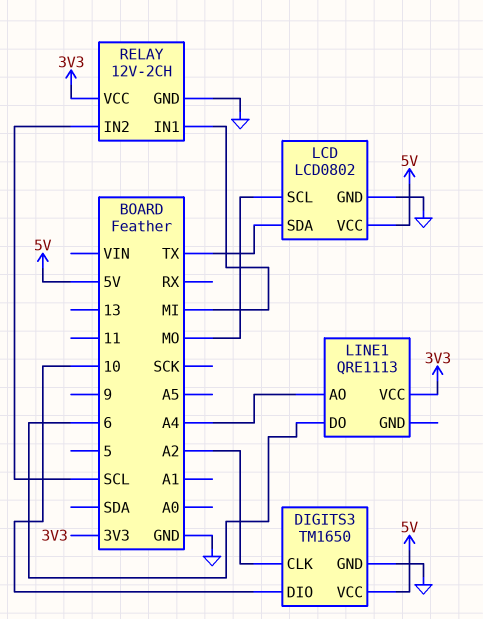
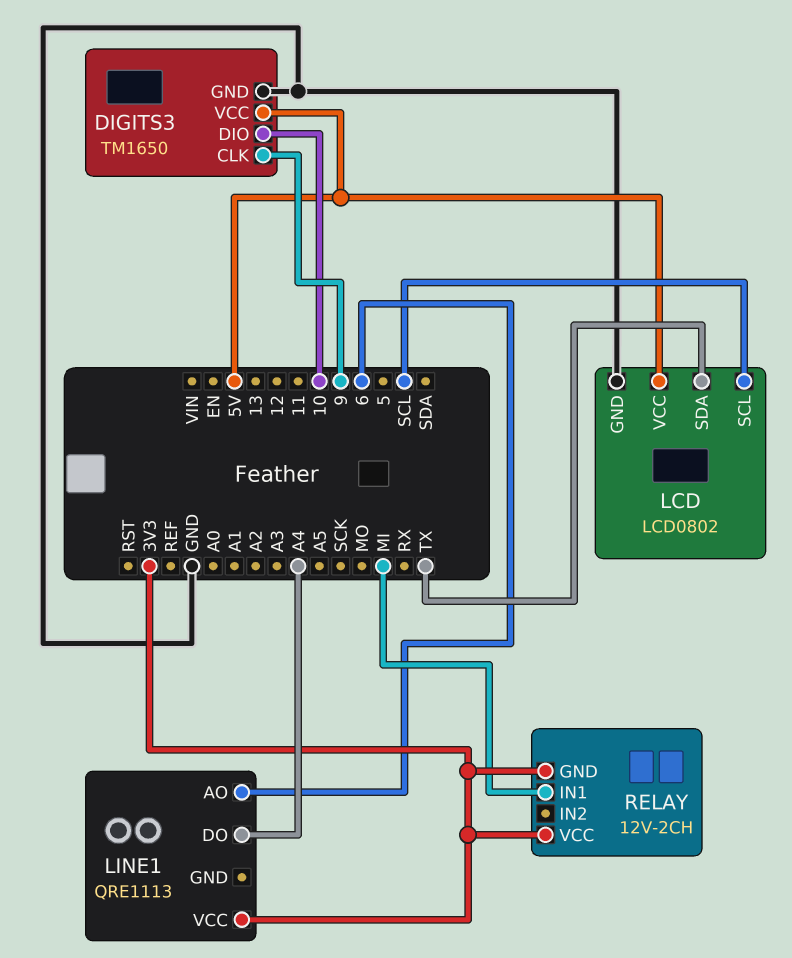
DIGITS3 pin CLK: A2 -> 9
LCD pin SCL: MO -> SCL
LINE1 pin AO: A4 -> 6
LINE1 pin DO: 6 -> A4
RELAY pin GND: GND -> 3V3
RELAY pin IN2: SCL -> none

